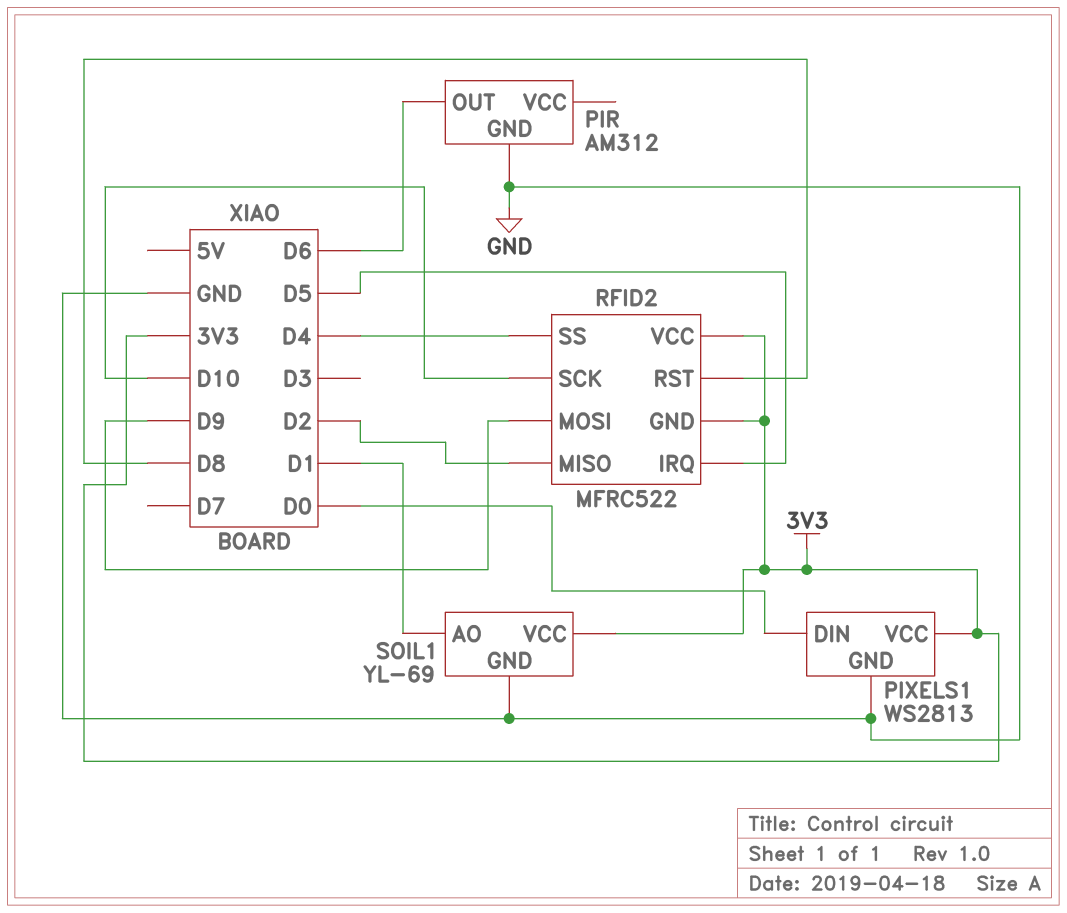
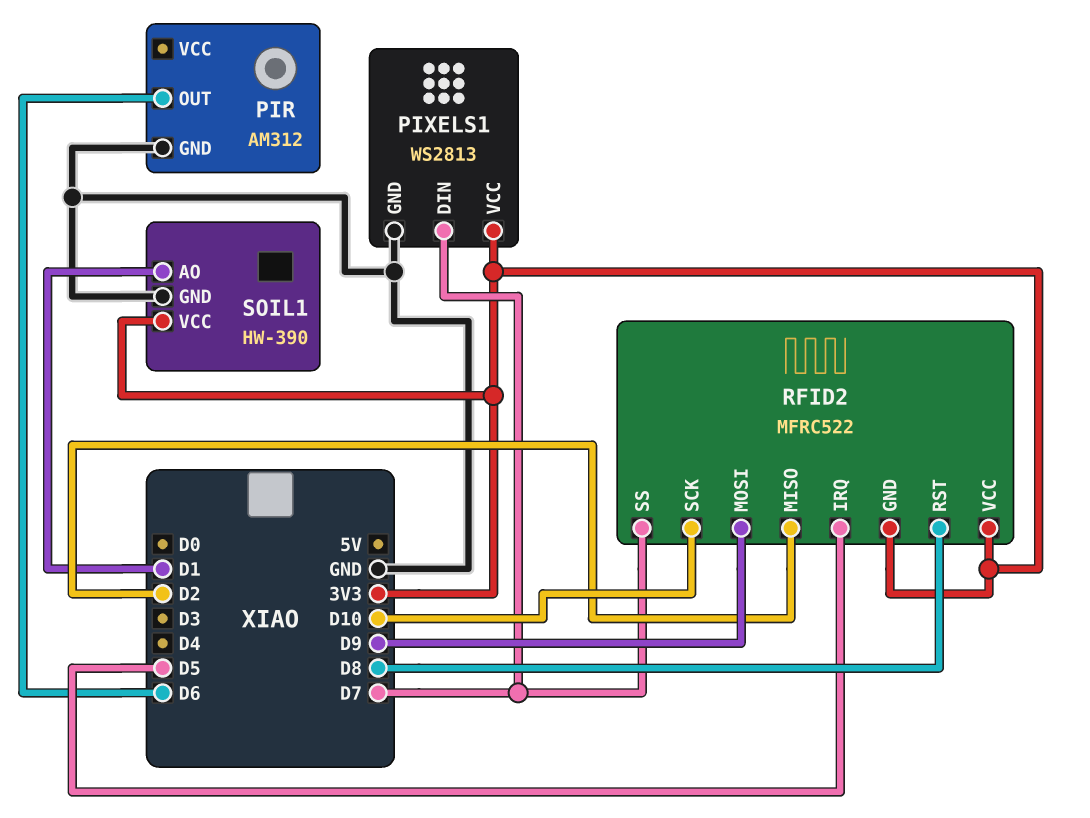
PIXELS1 pin DIN: D0 -> D7
RFID2 pin SS: D4 -> D7
SOIL1: YL-69 -> HW-390

